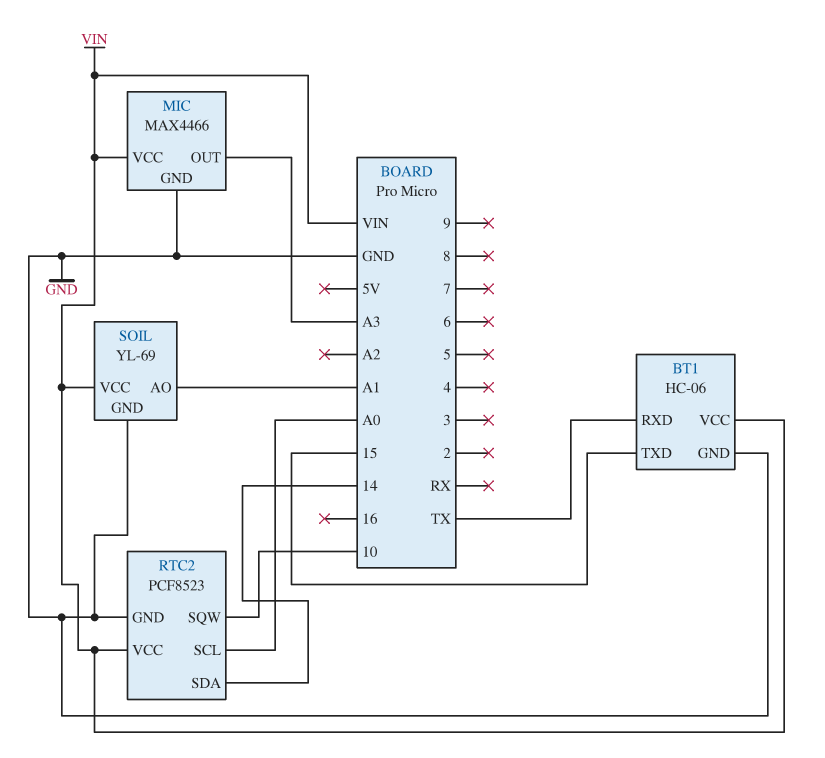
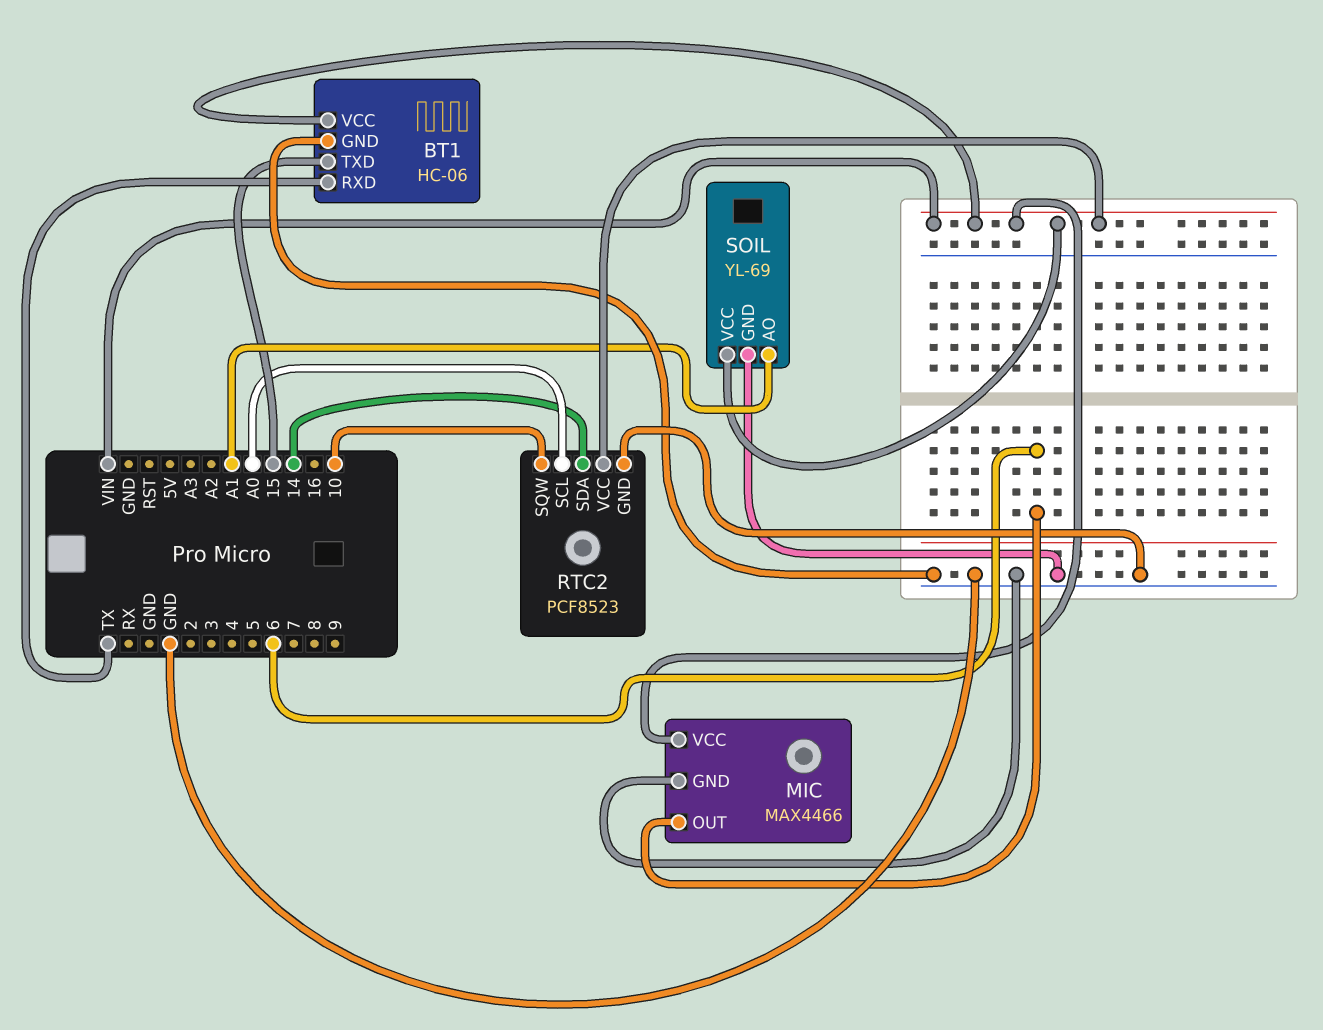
MIC pin OUT: A3 -> 6

